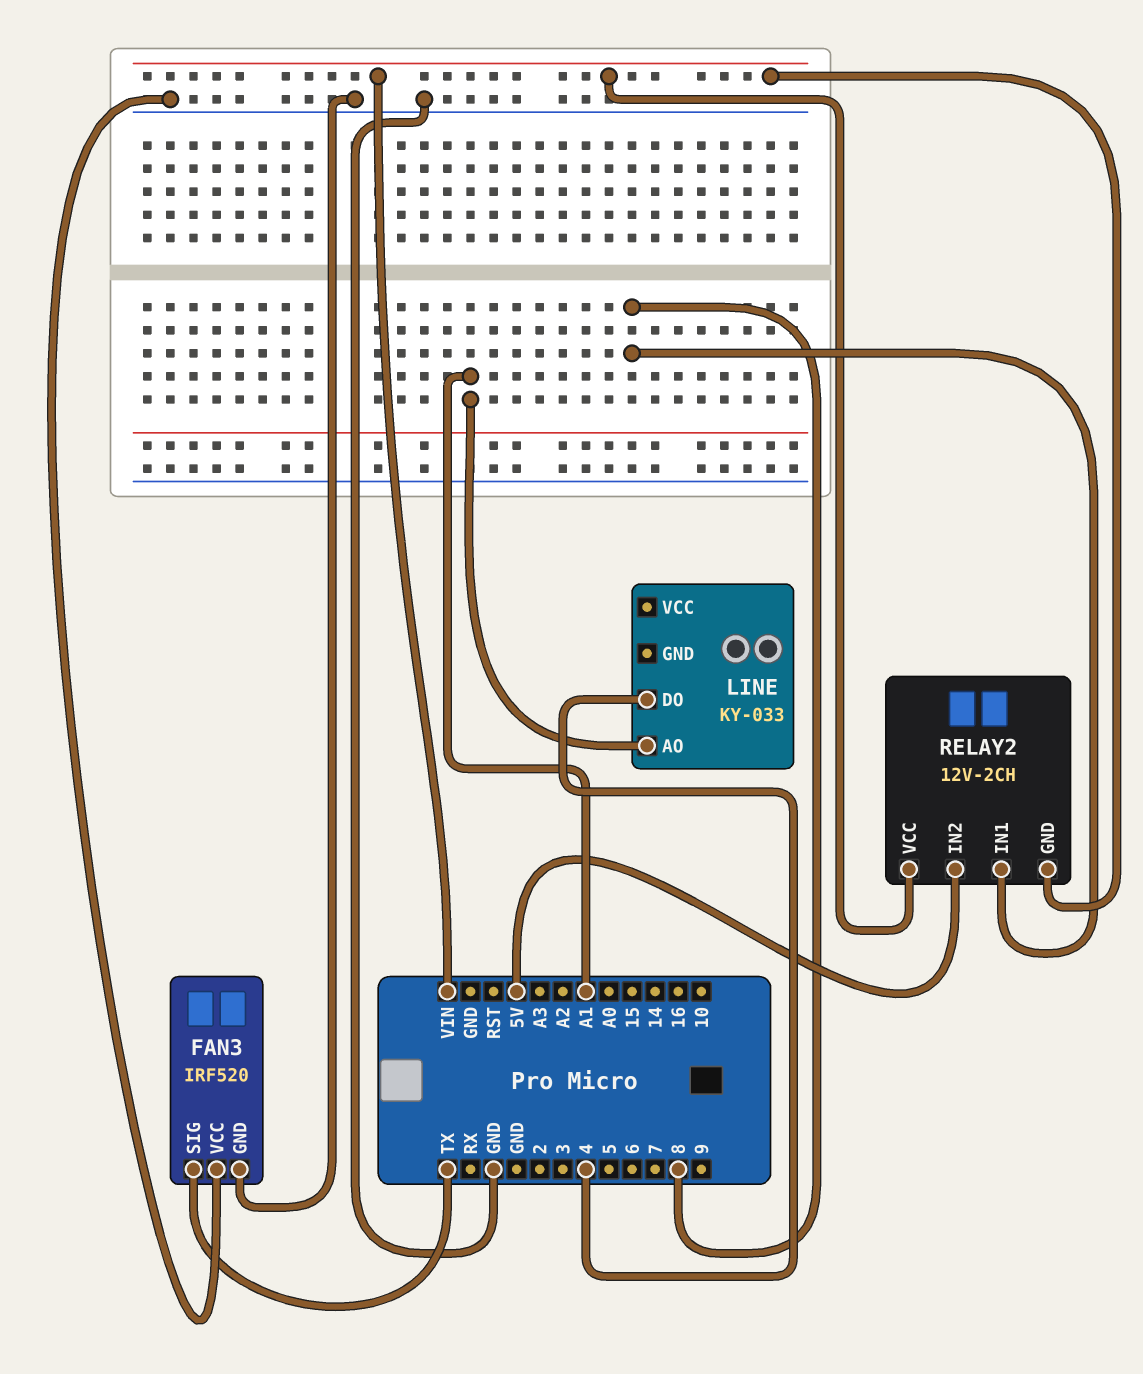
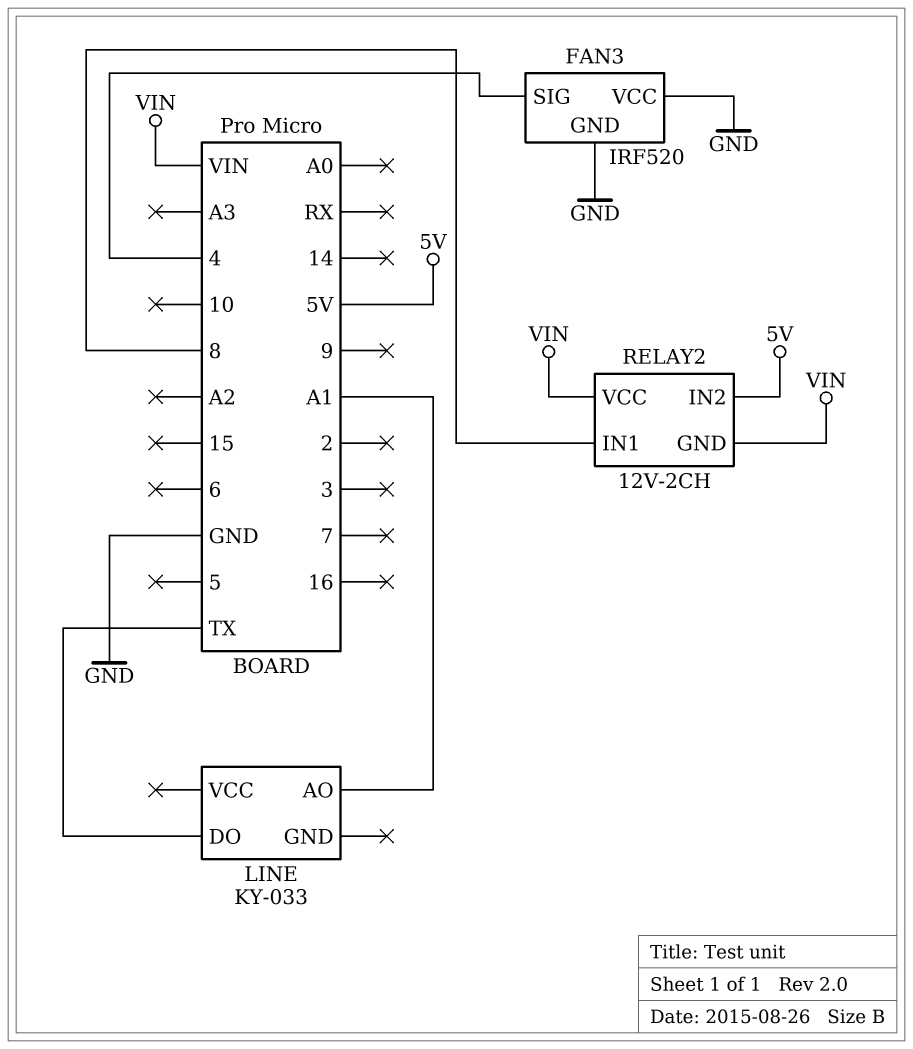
FAN3 pin SIG: TX -> 4
LINE pin DO: 4 -> TX

